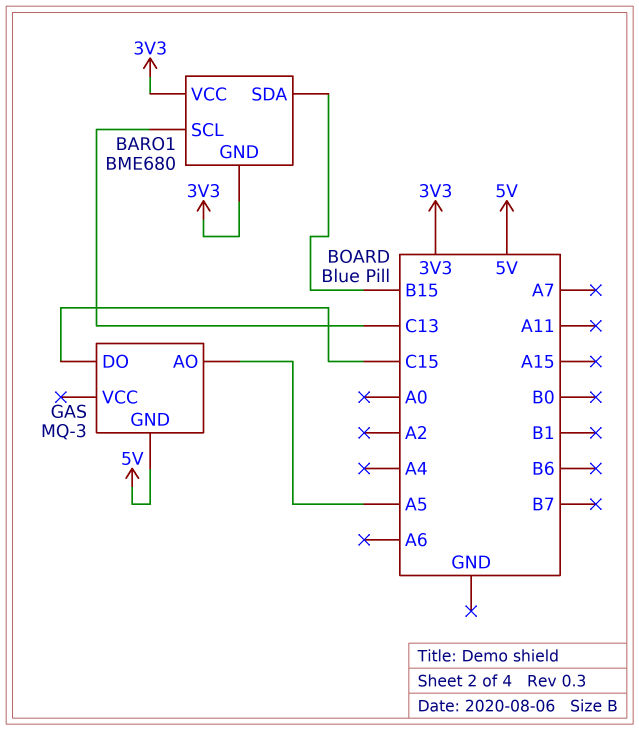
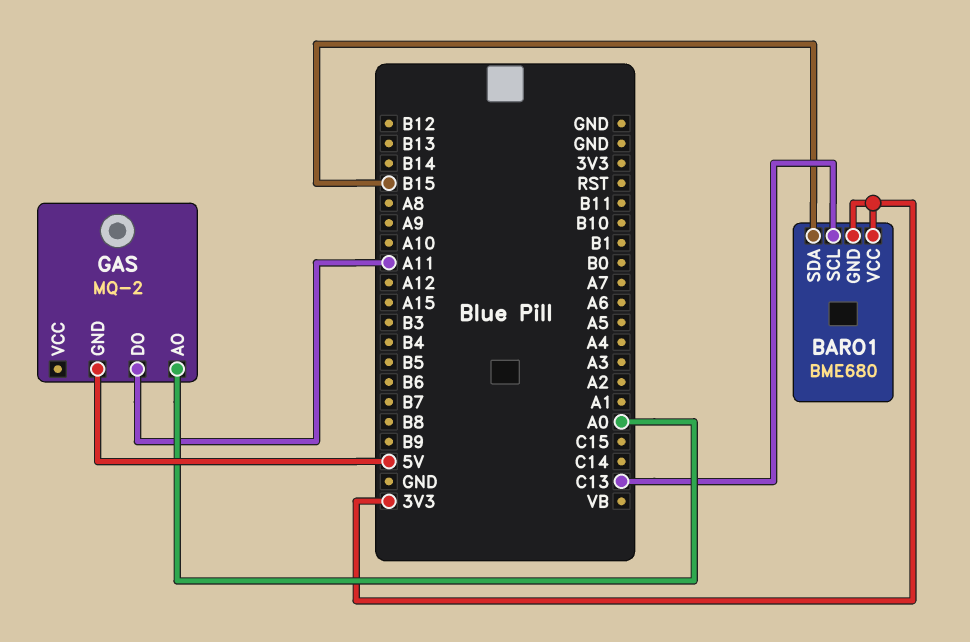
GAS: MQ-3 -> MQ-2
GAS pin AO: A5 -> A0
GAS pin DO: C15 -> A11

